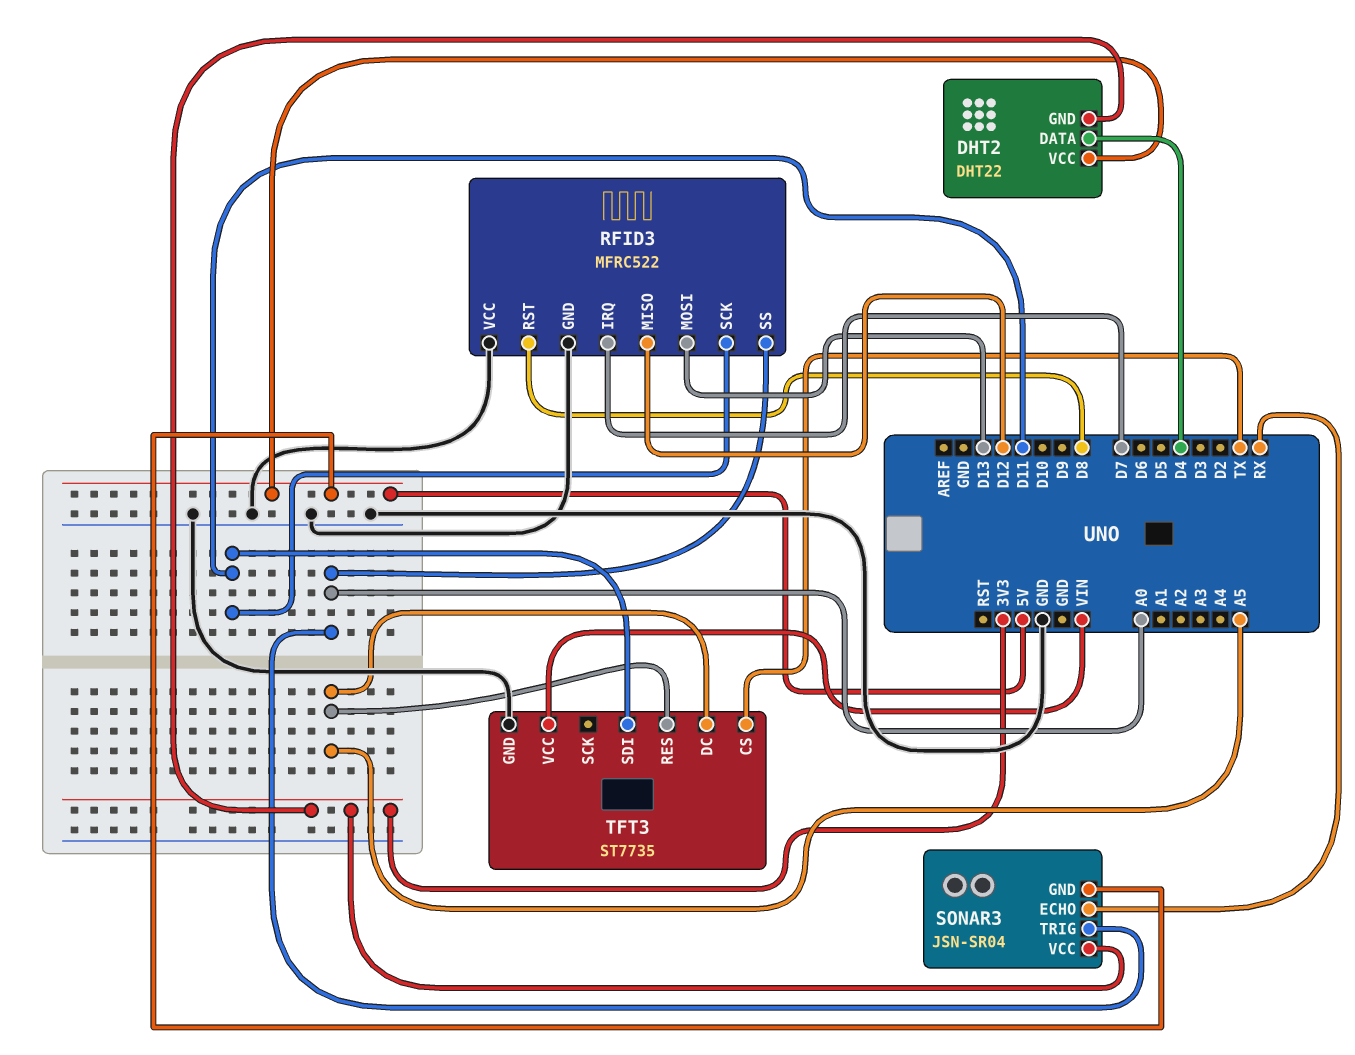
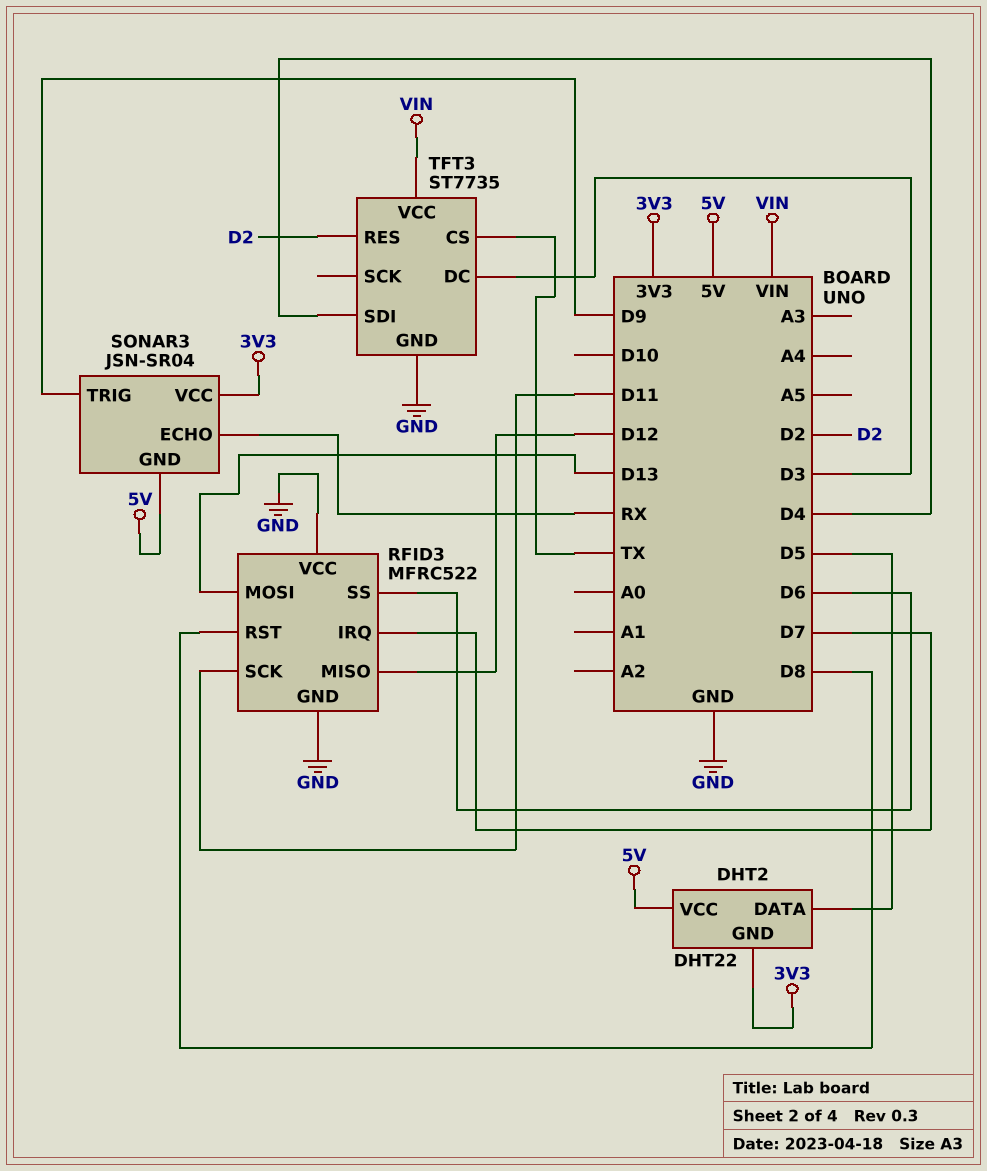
DHT2 pin DATA: D4 -> D5
RFID3 pin SS: A0 -> D6
SONAR3 pin TRIG: A0 -> D9
TFT3 pin DC: A5 -> D3
TFT3 pin RES: A5 -> D2
TFT3 pin SDI: D11 -> D4

